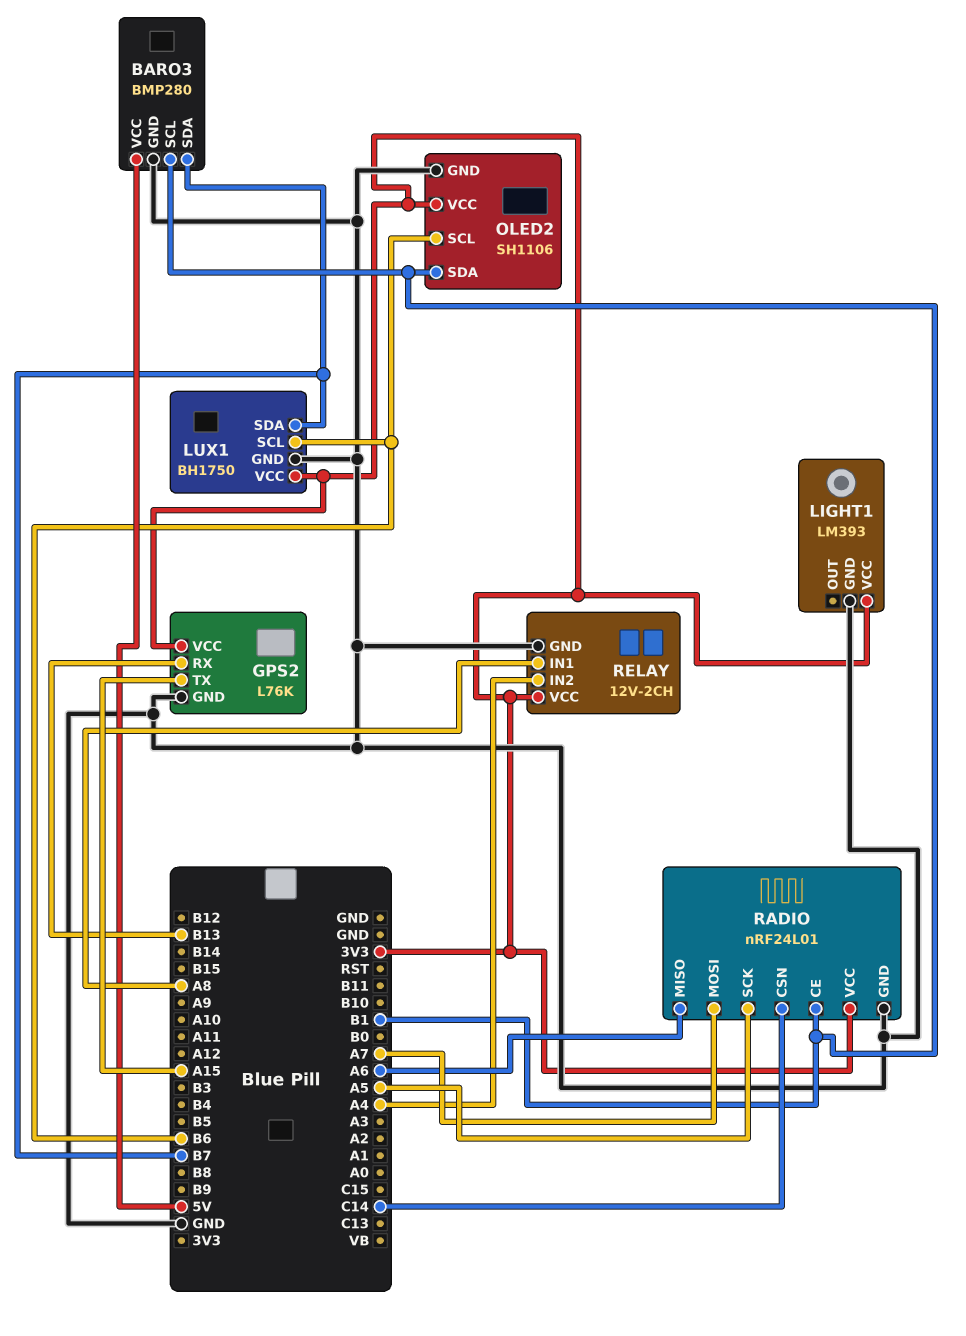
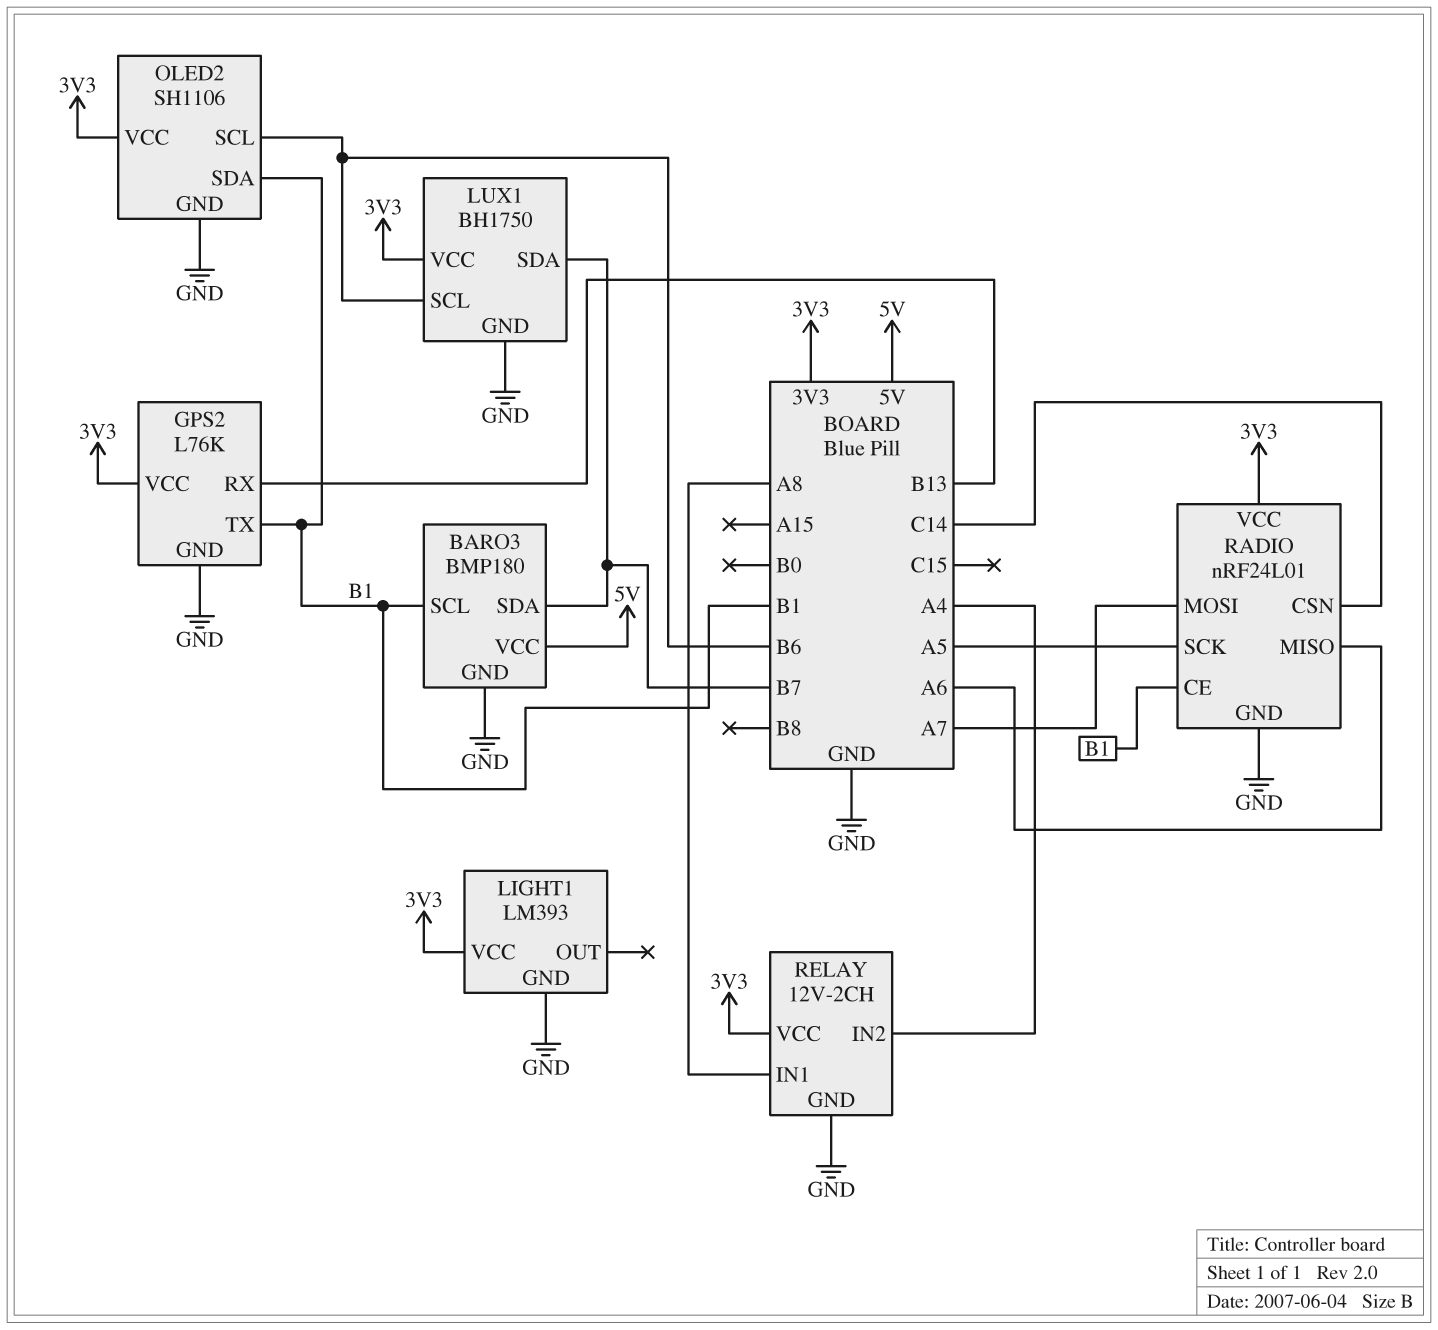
BARO3: BMP280 -> BMP180
GPS2 pin TX: A15 -> B1

